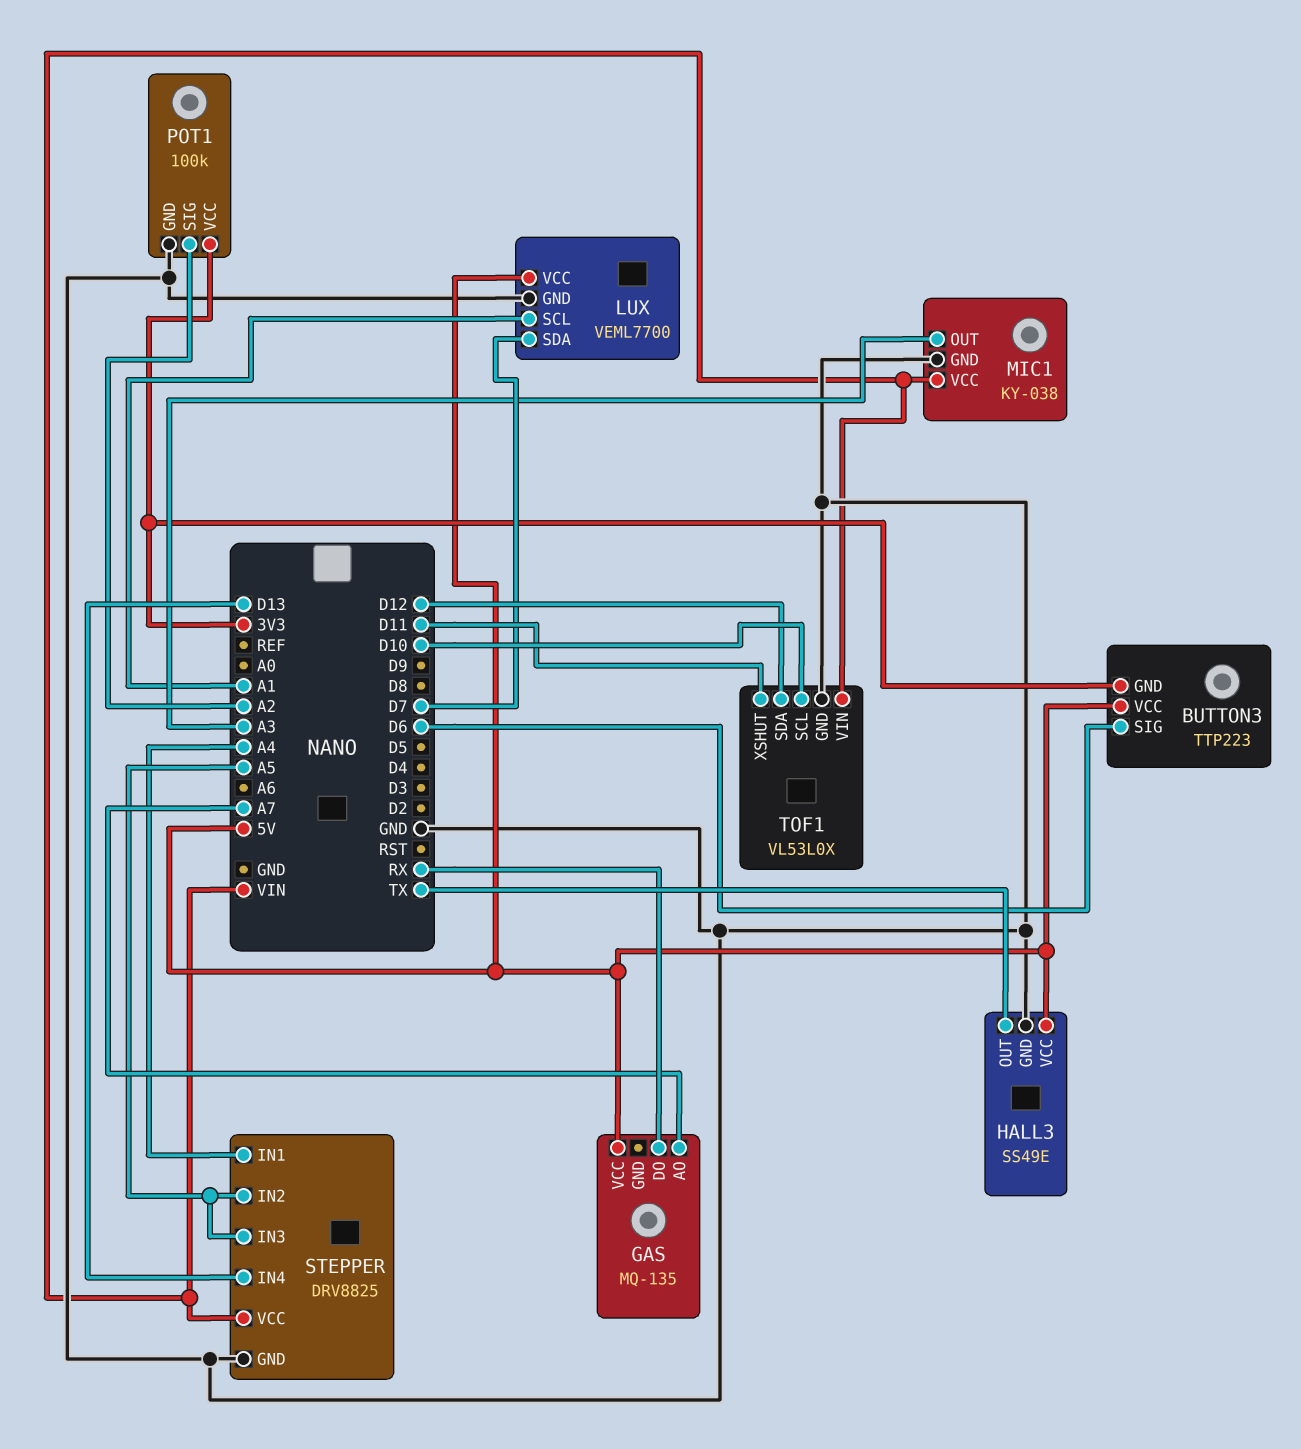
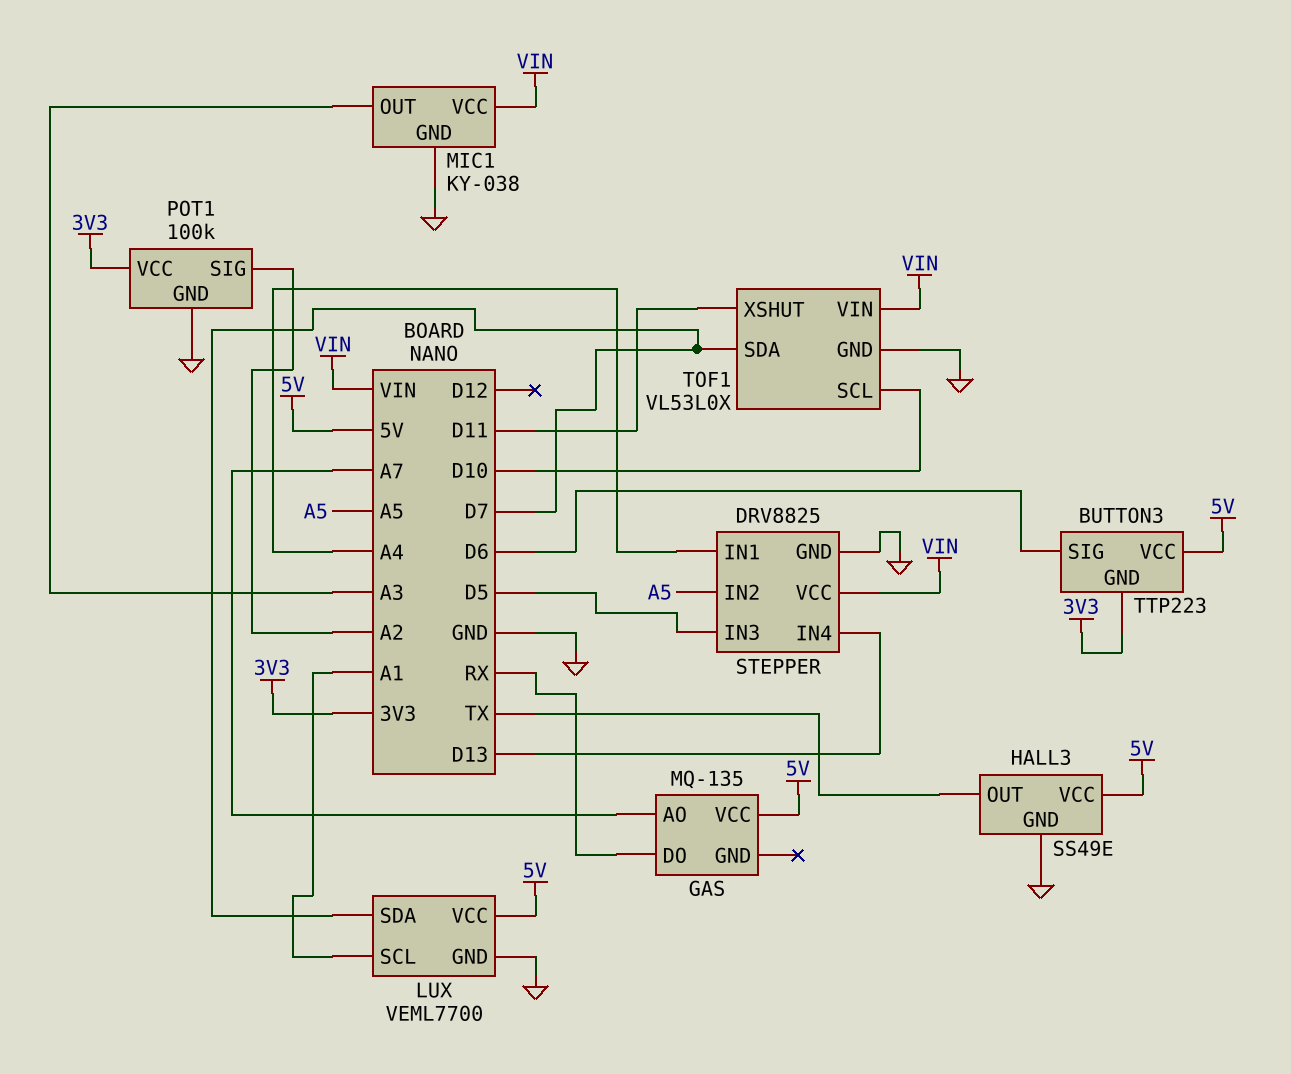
STEPPER pin IN3: A5 -> D5
TOF1 pin SDA: D12 -> D7

